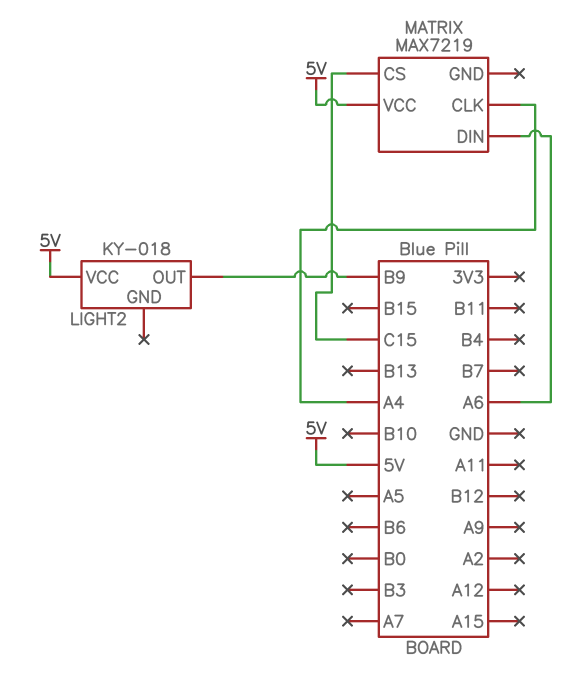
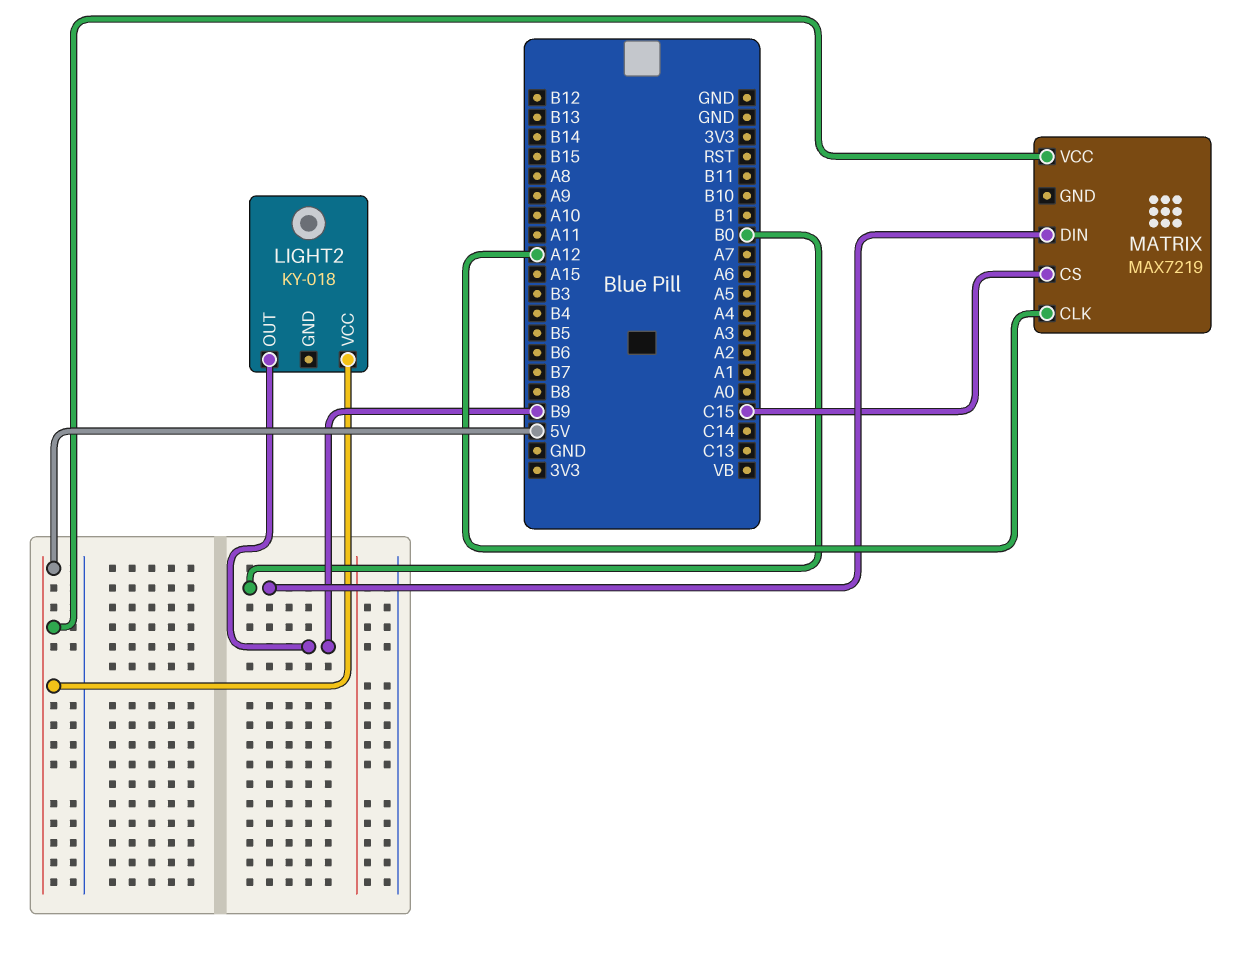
MATRIX pin CLK: A4 -> A12
MATRIX pin DIN: A6 -> B0

